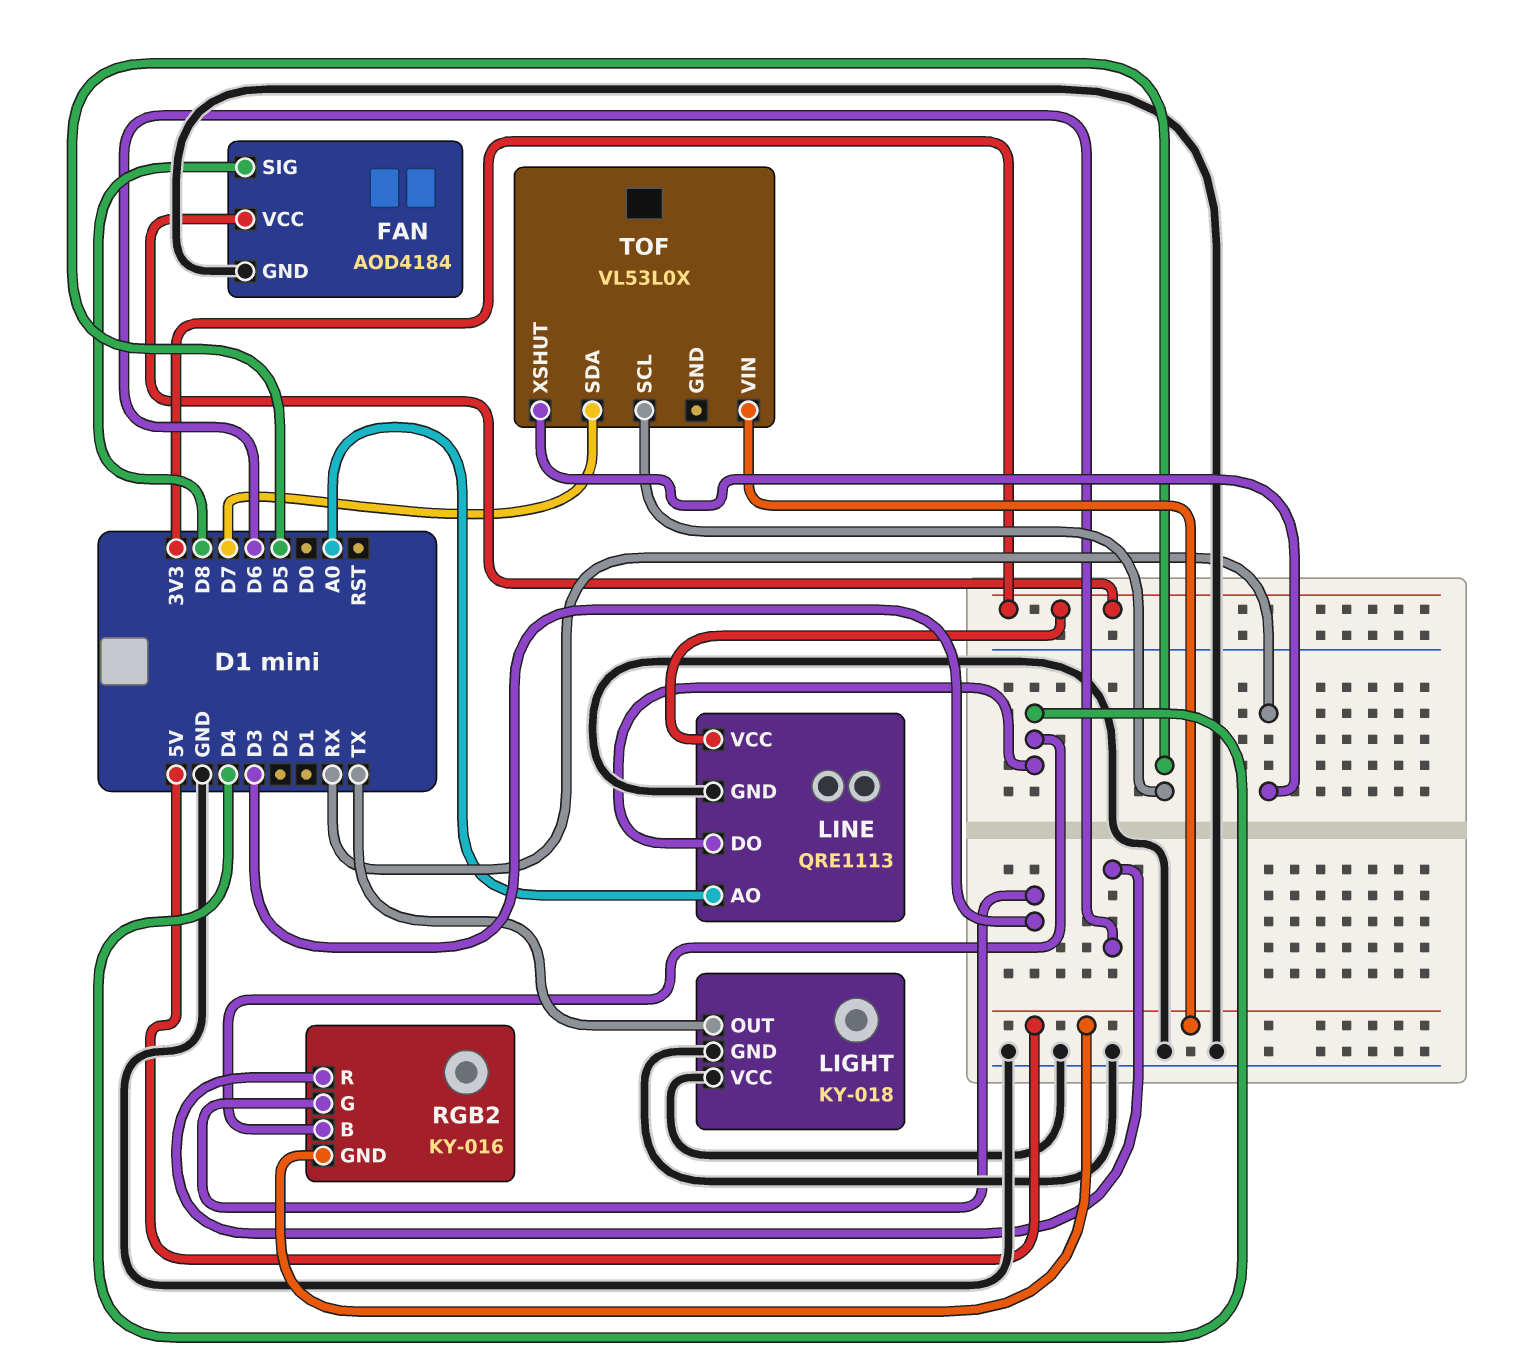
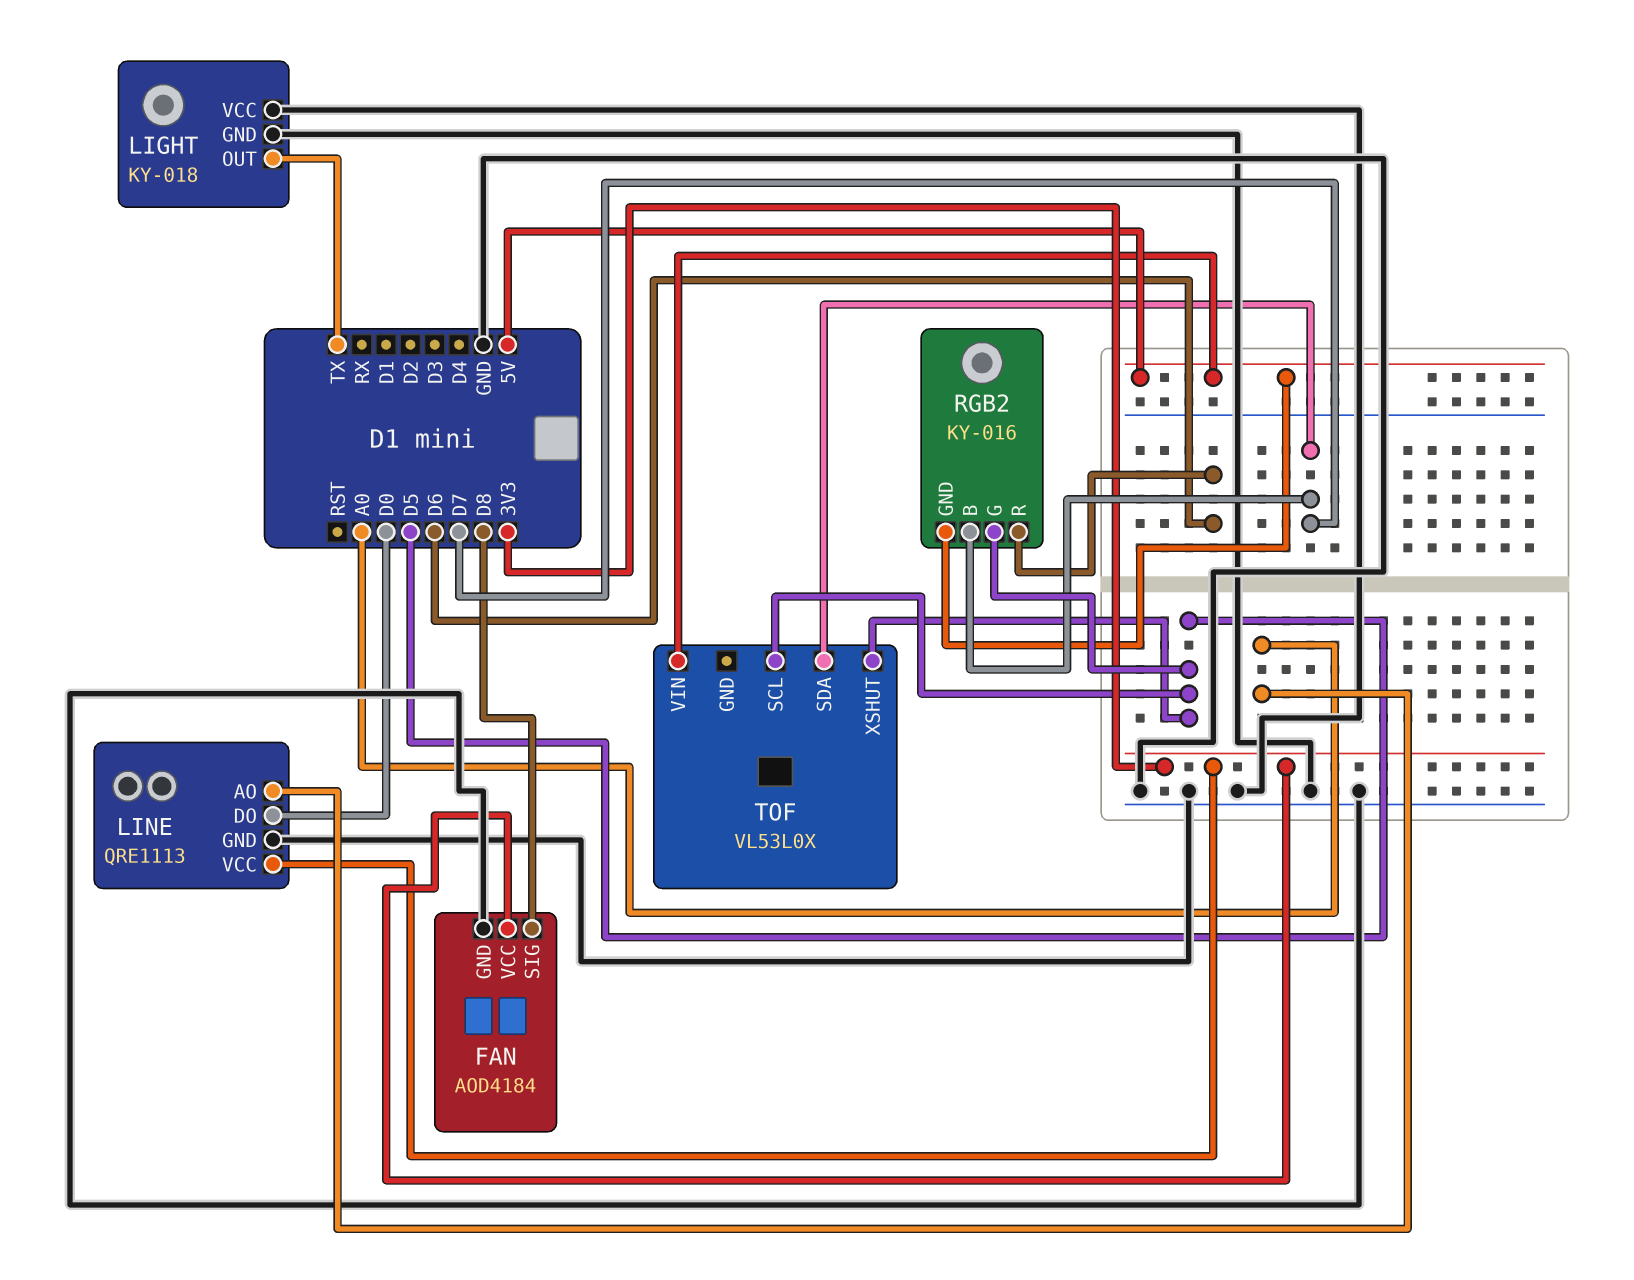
LINE pin DO: D4 -> D0
RGB2 pin B: D4 -> D7
RGB2 pin G: D3 -> D5
TOF pin XSHUT: RX -> D5

